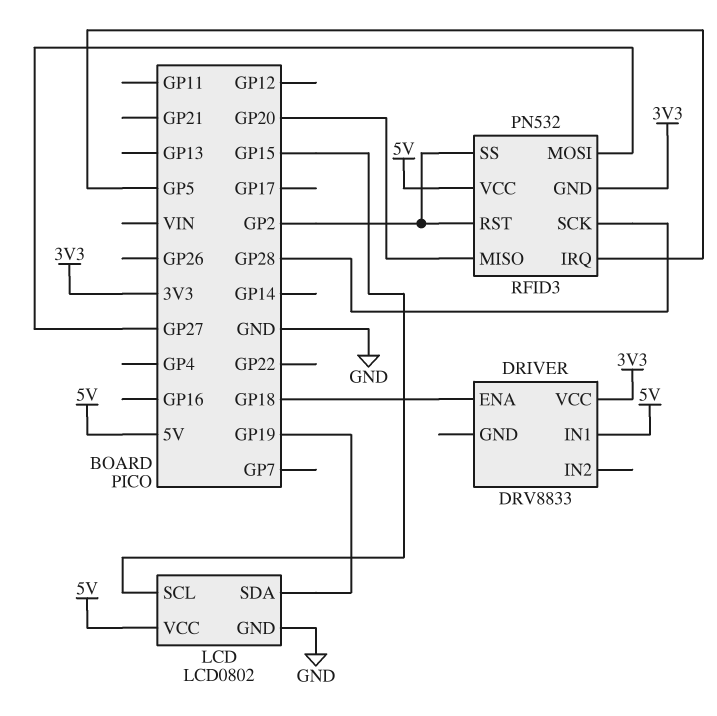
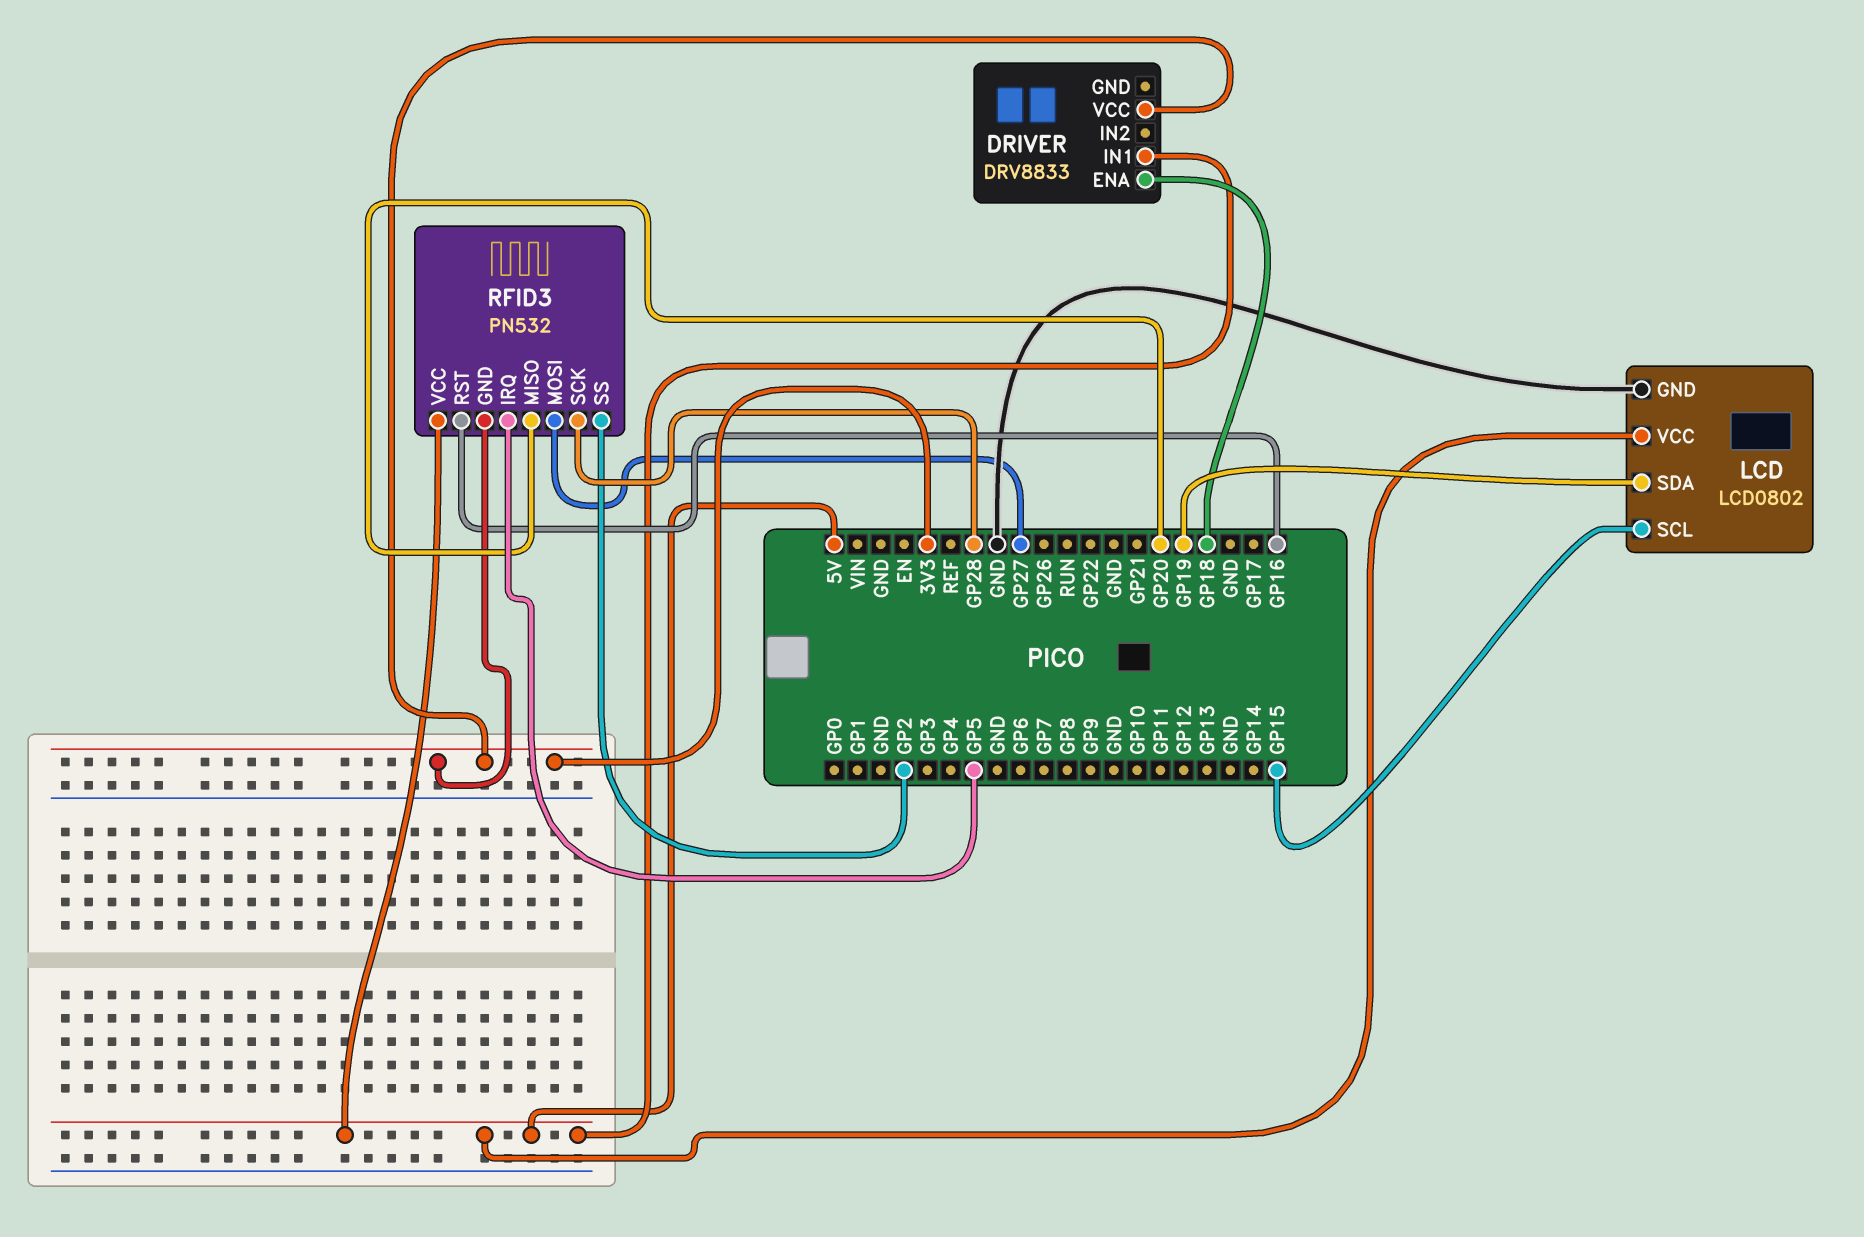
RFID3 pin RST: GP2 -> GP16

